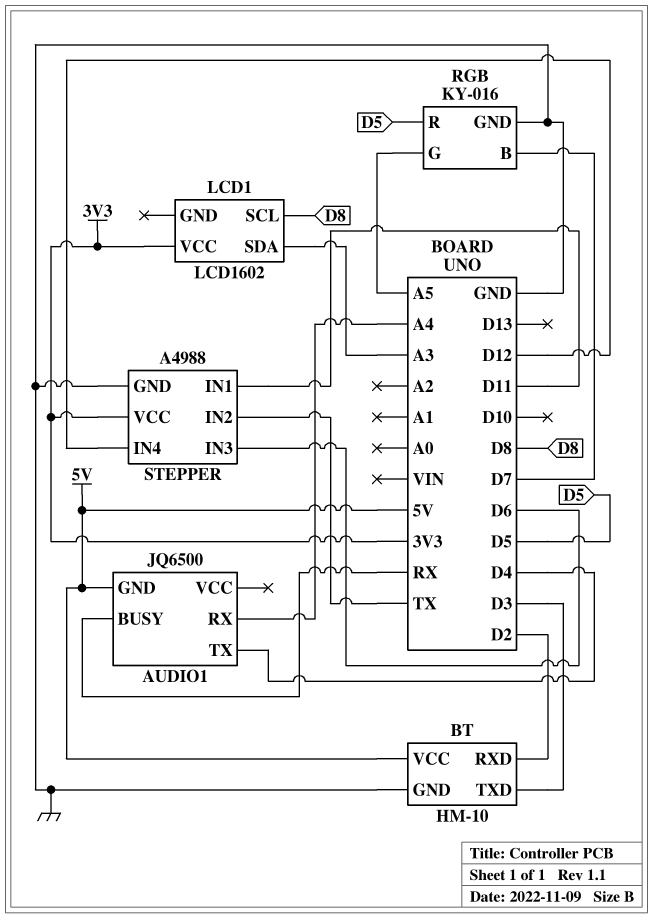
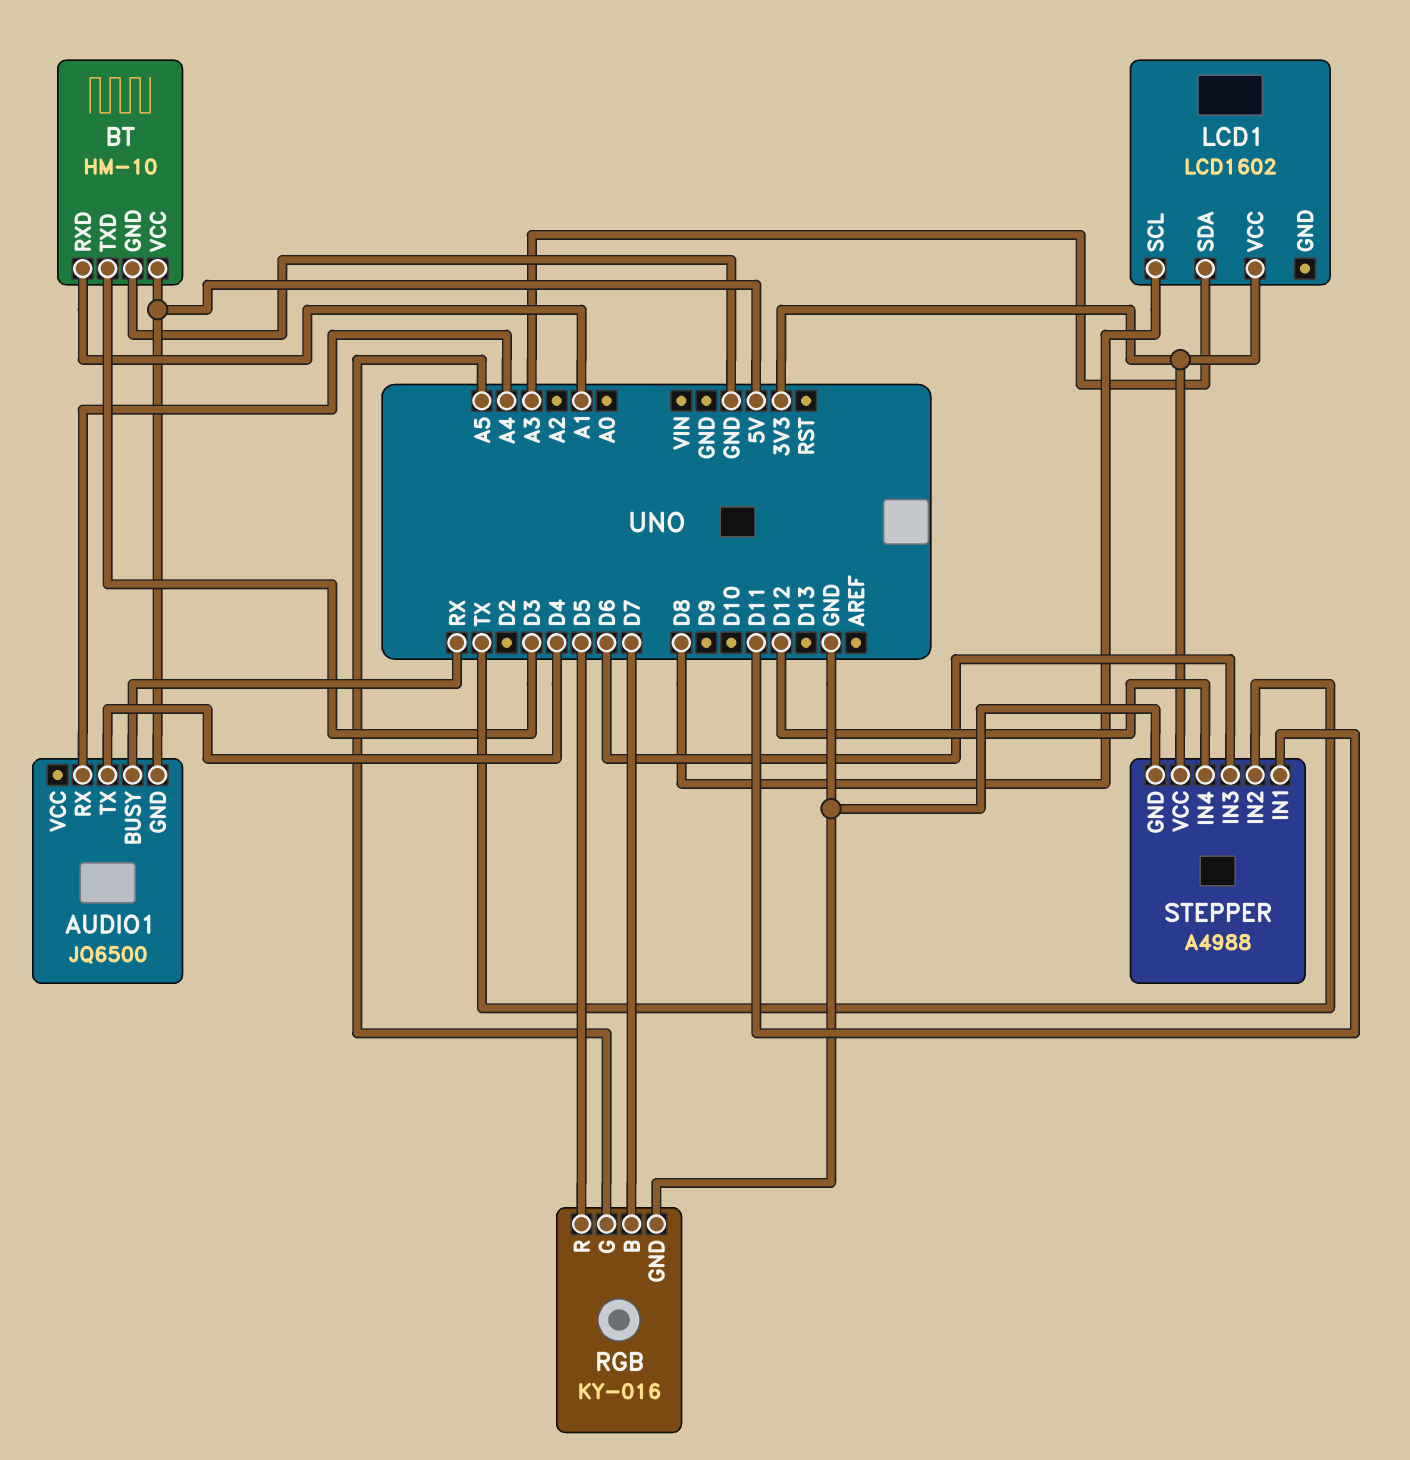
BT pin RXD: D2 -> A1

